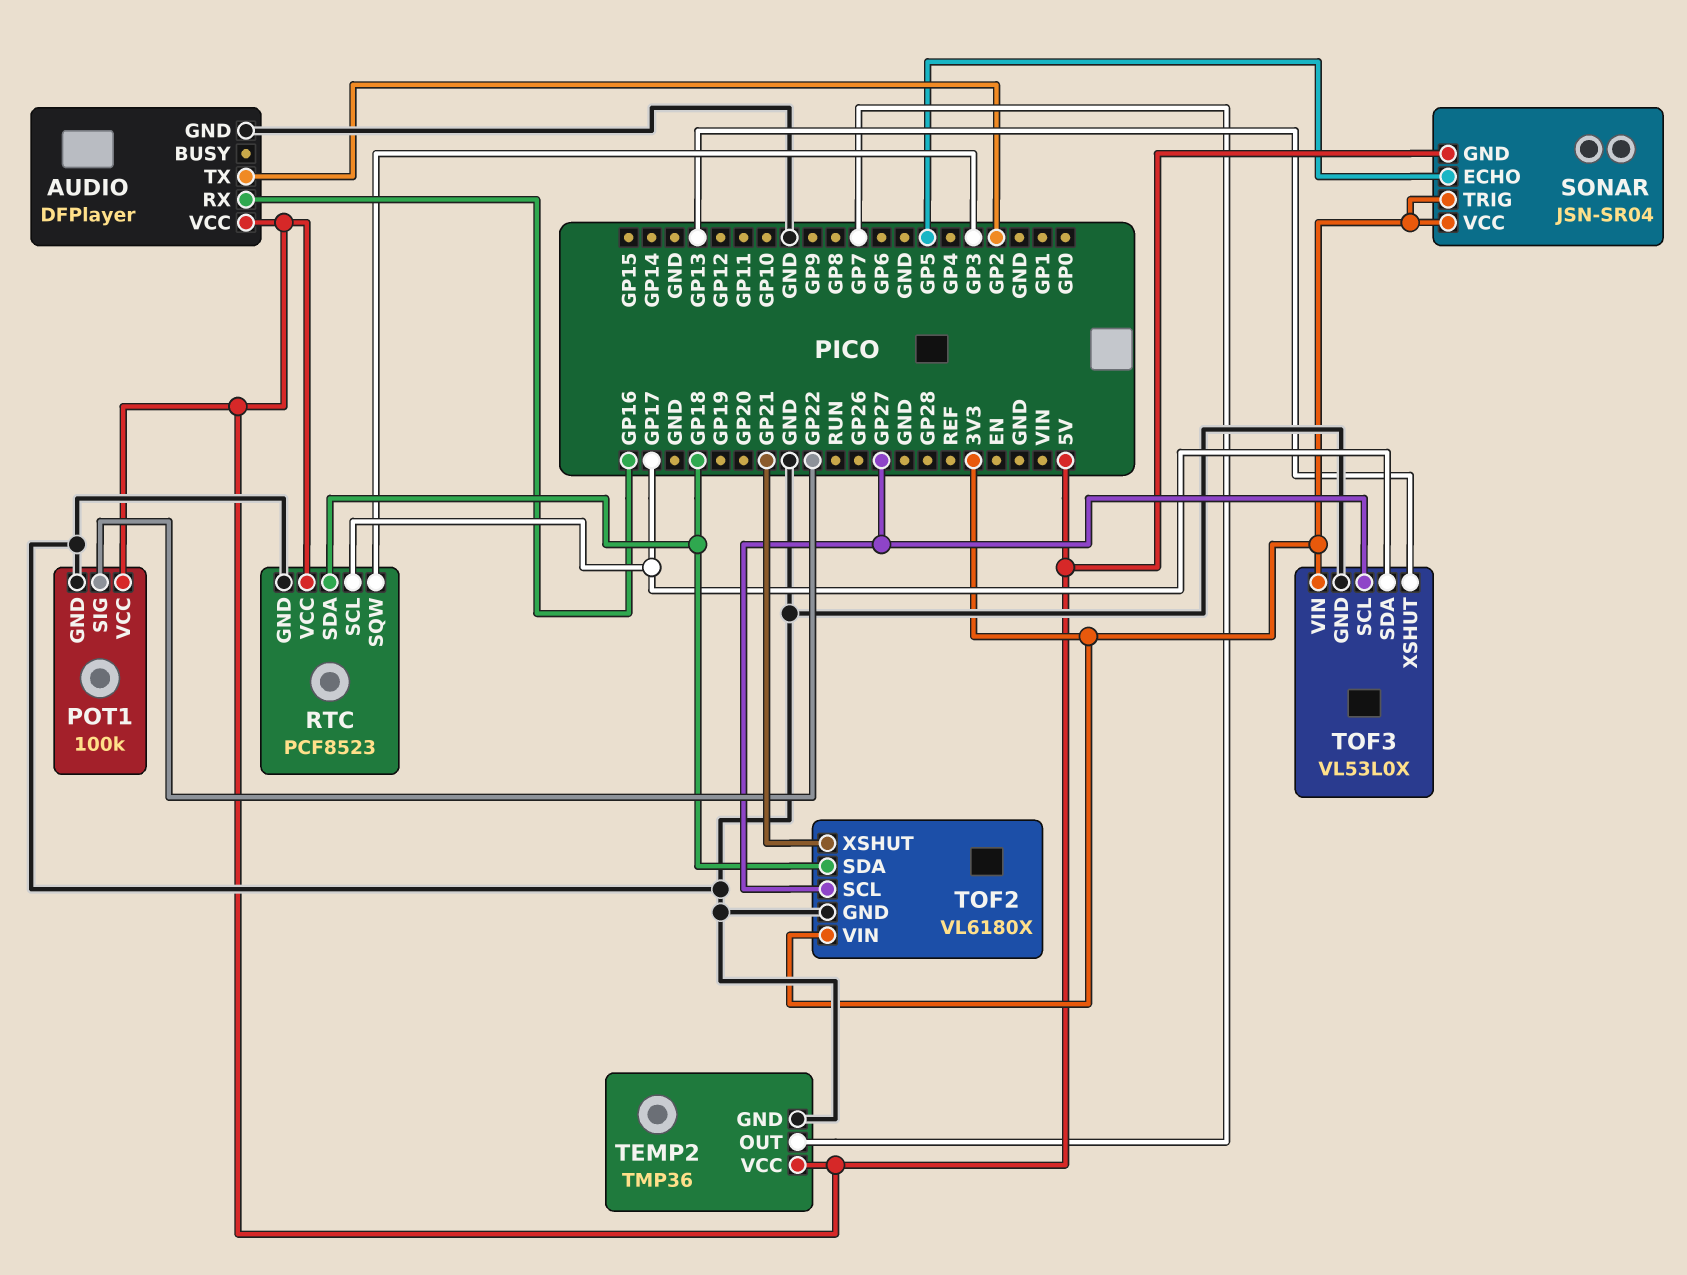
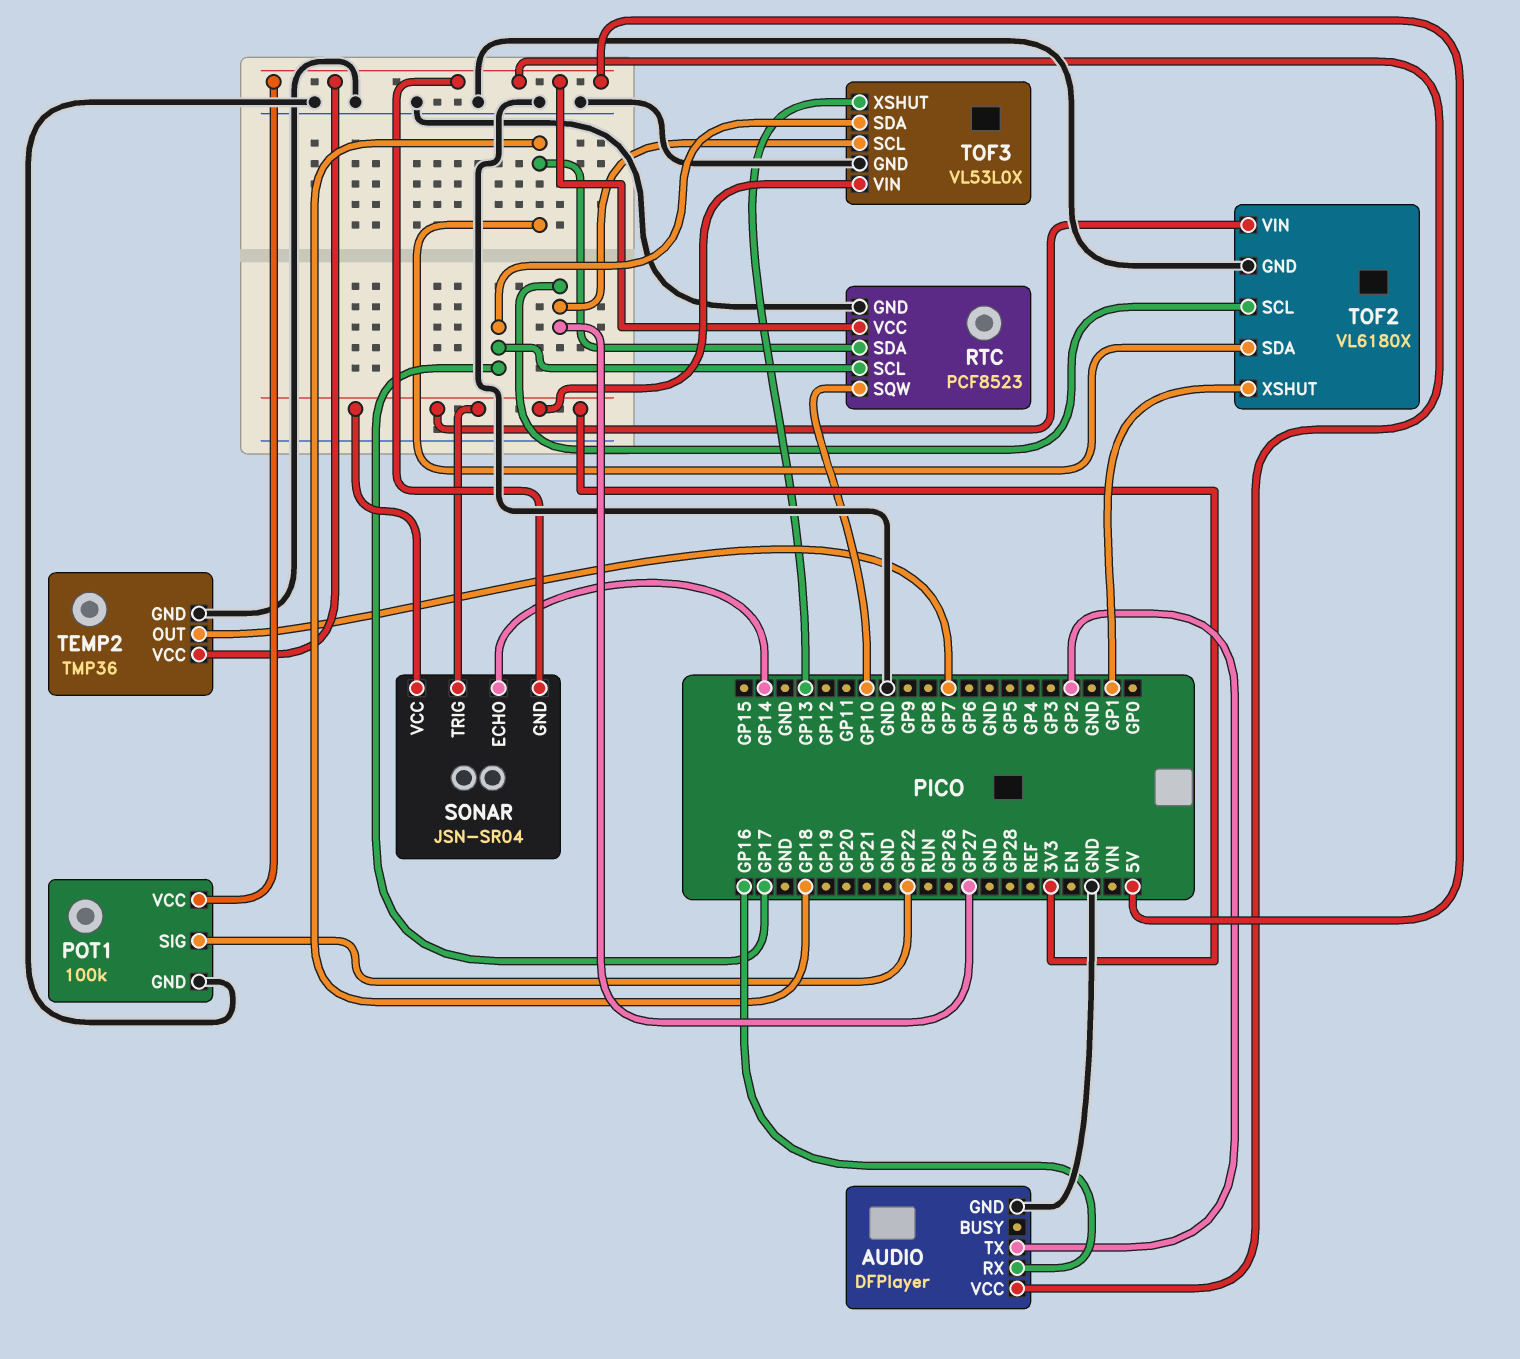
RTC pin SQW: GP3 -> GP10
SONAR pin ECHO: GP5 -> GP14
TOF2 pin XSHUT: GP21 -> GP1

